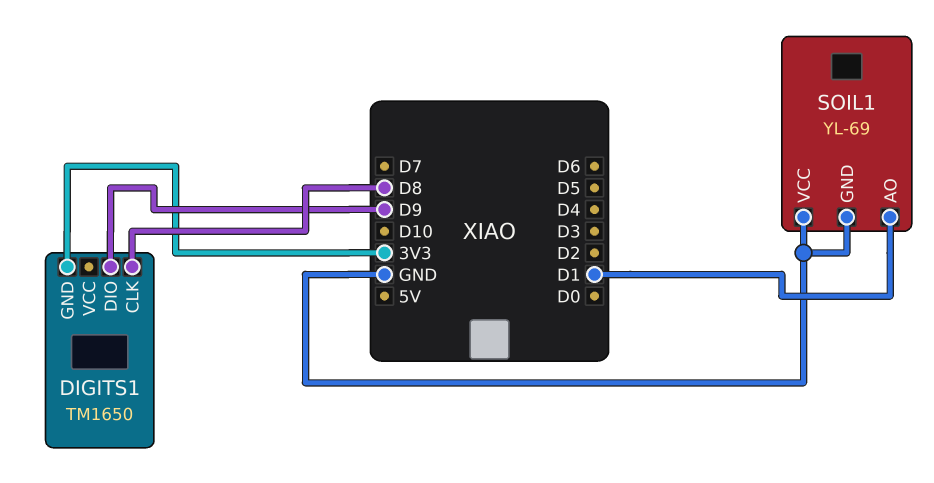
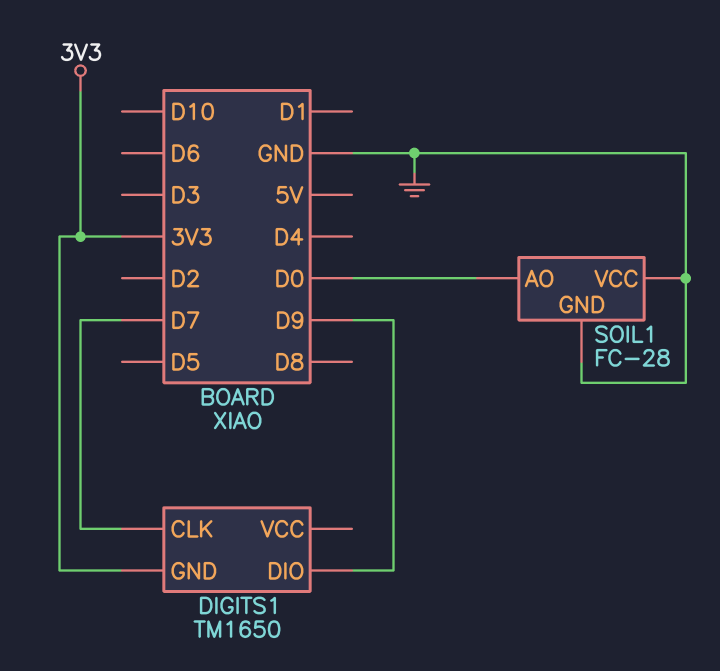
DIGITS1 pin CLK: D8 -> D7
SOIL1: YL-69 -> FC-28
SOIL1 pin AO: D1 -> D0

